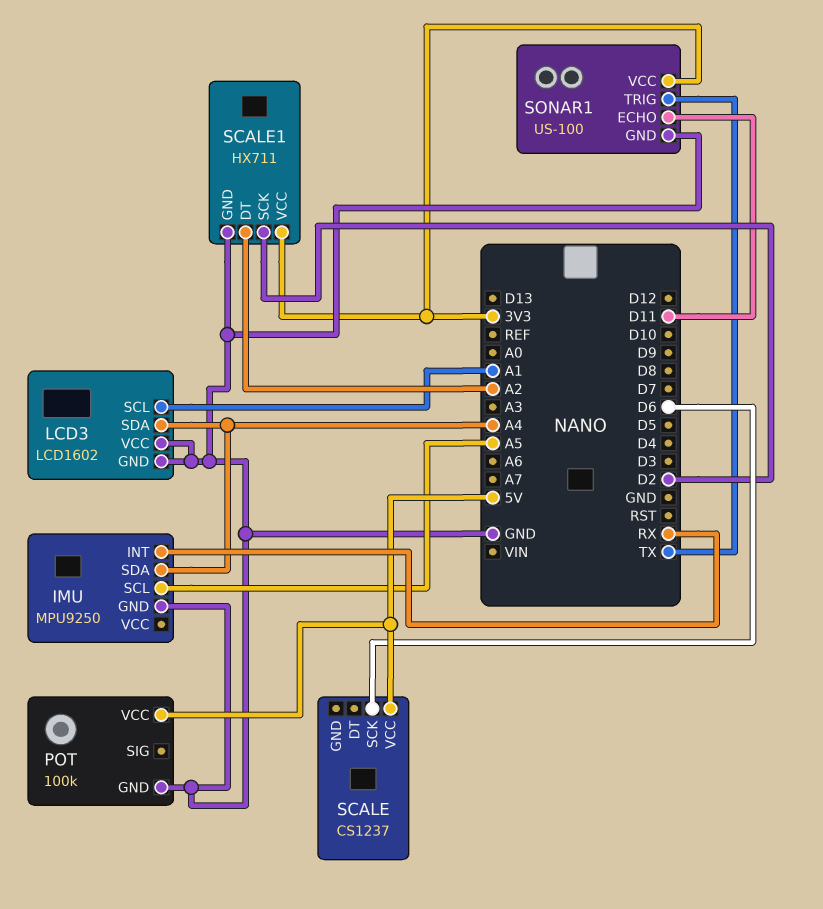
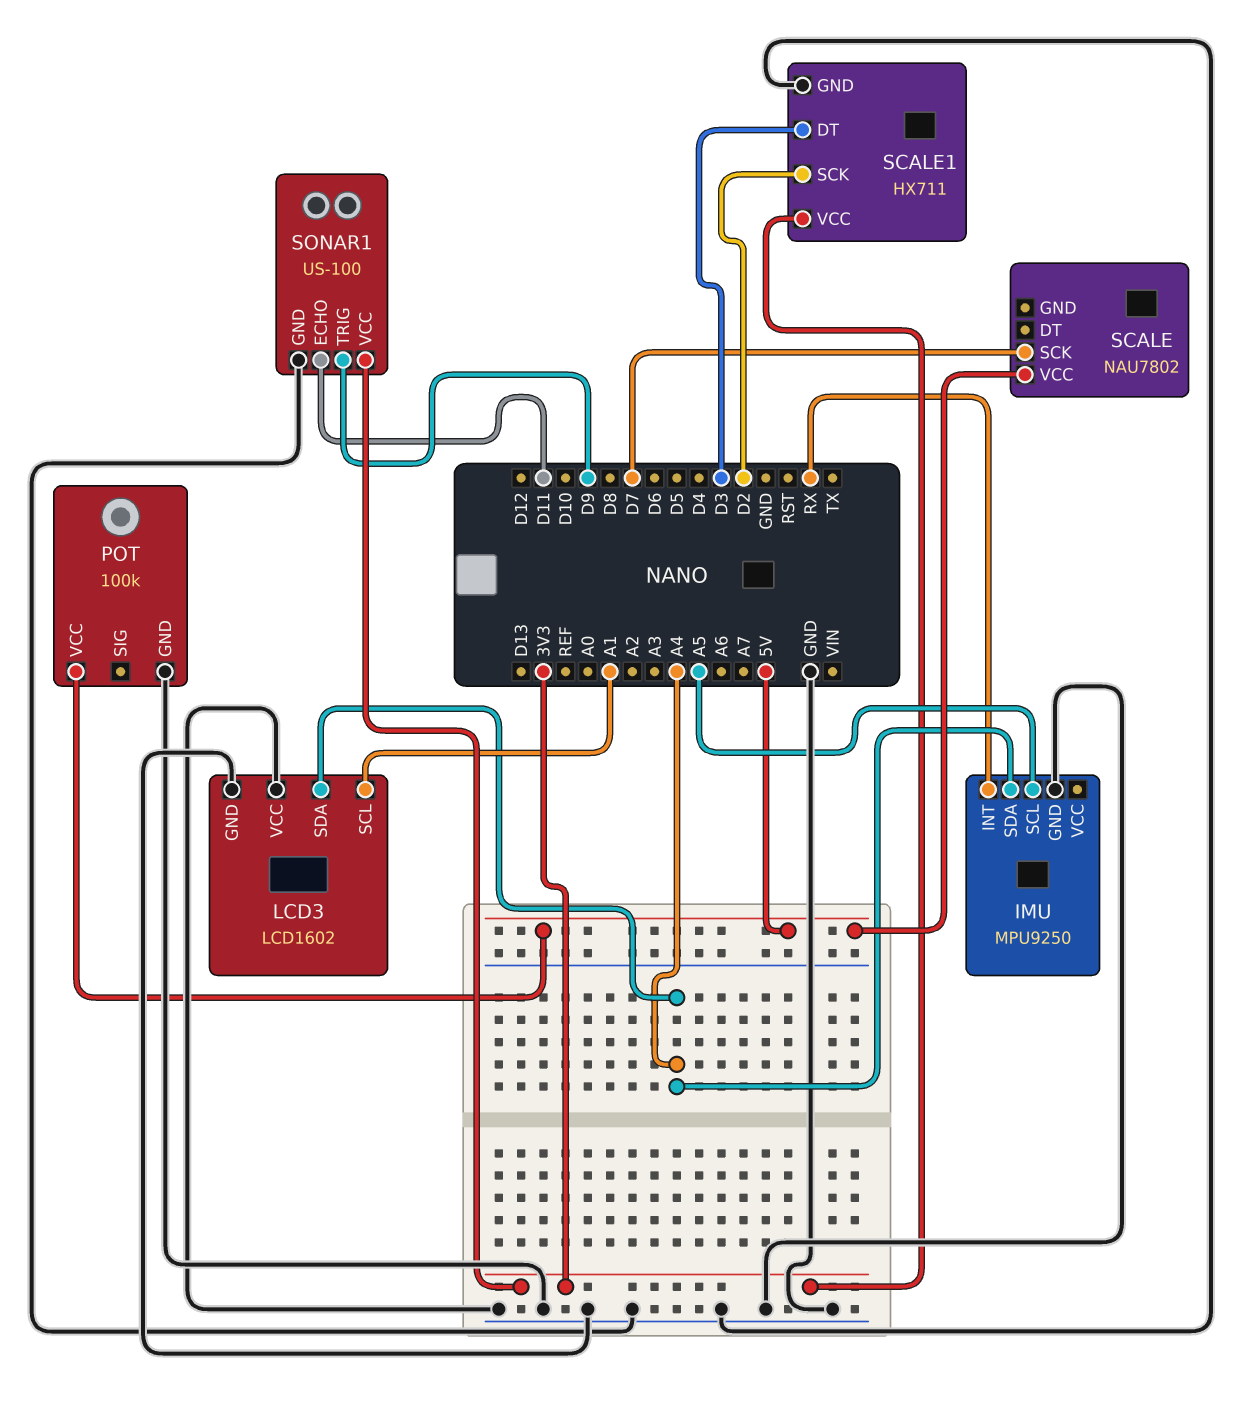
SCALE: CS1237 -> NAU7802
SCALE pin SCK: D6 -> D7
SCALE1 pin DT: A2 -> D3
SONAR1 pin TRIG: TX -> D9

